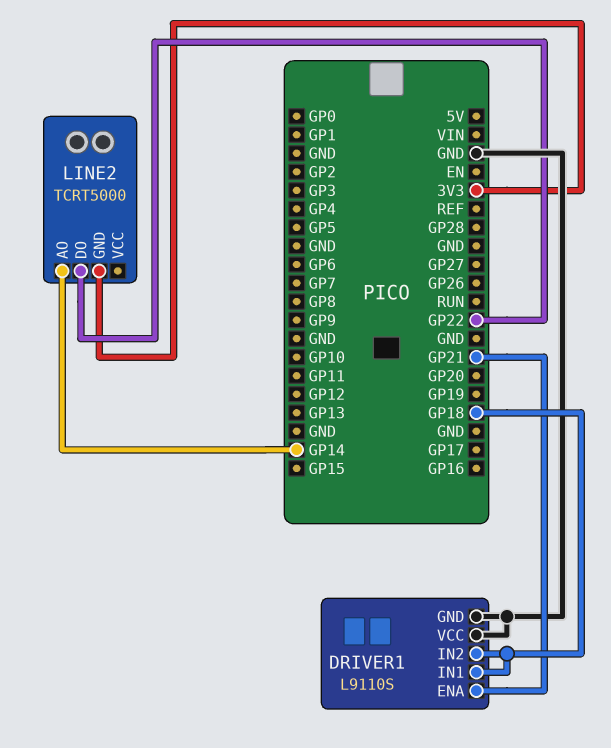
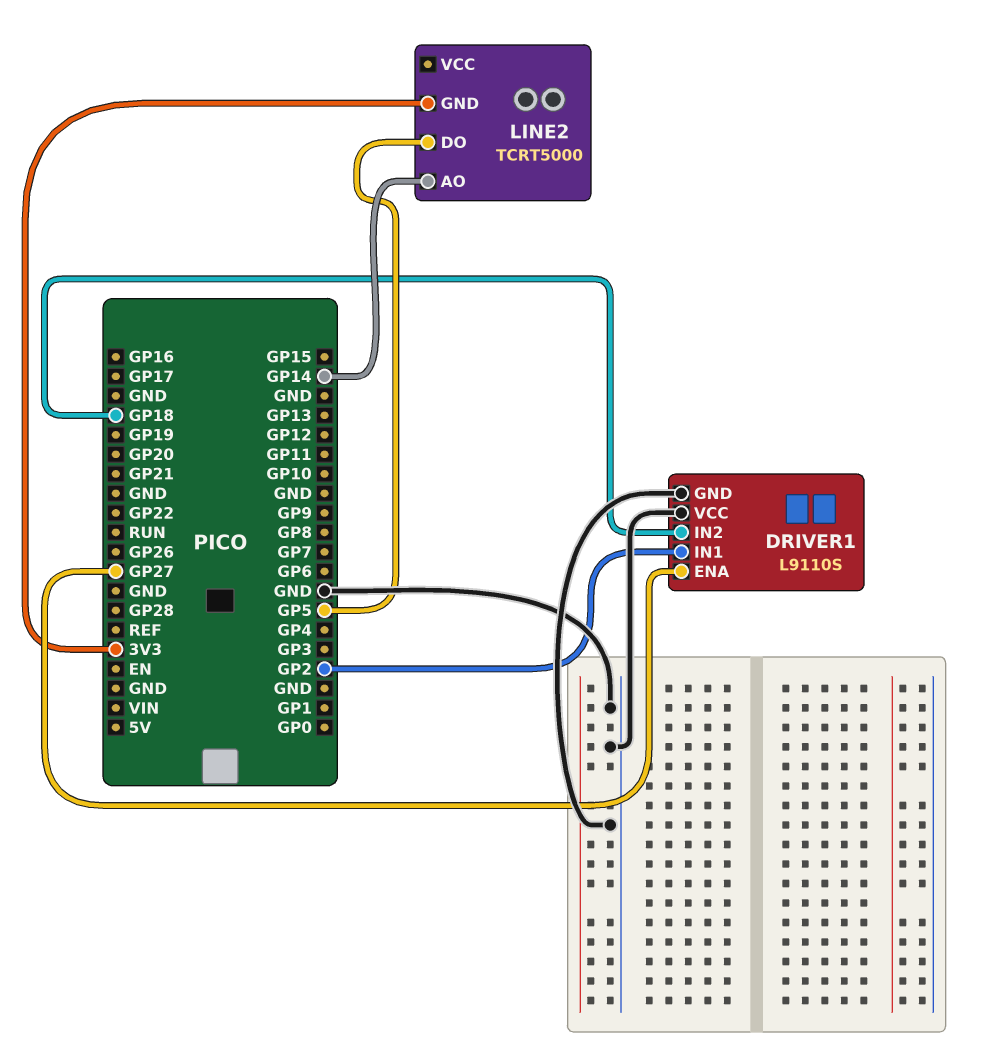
DRIVER1 pin ENA: GP21 -> GP27
DRIVER1 pin IN1: GP18 -> GP2
LINE2 pin DO: GP22 -> GP5

